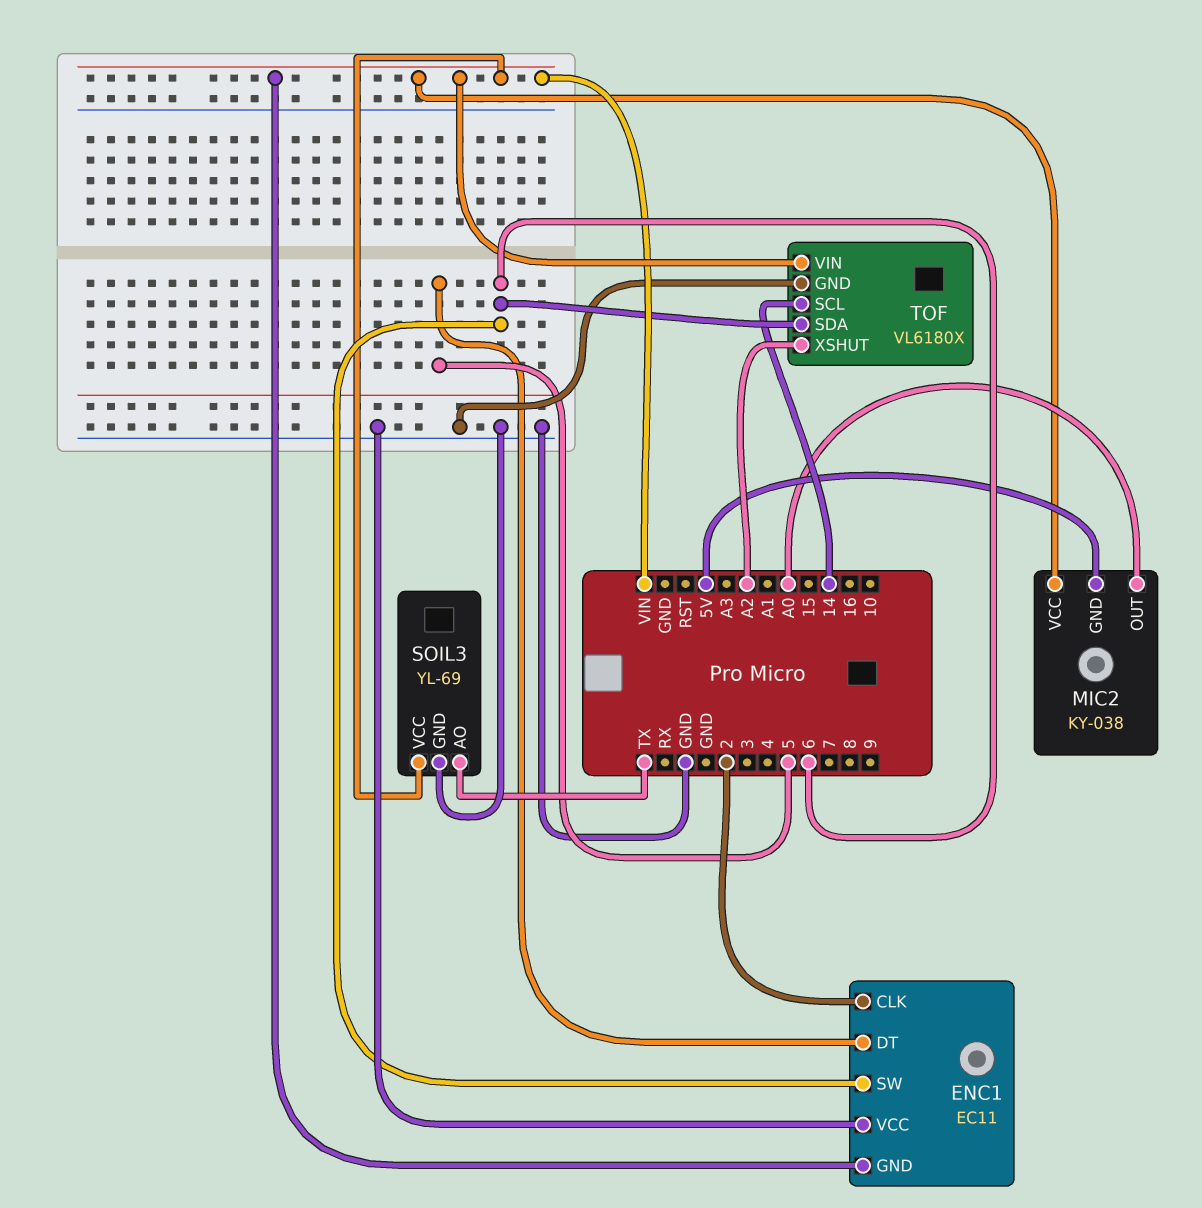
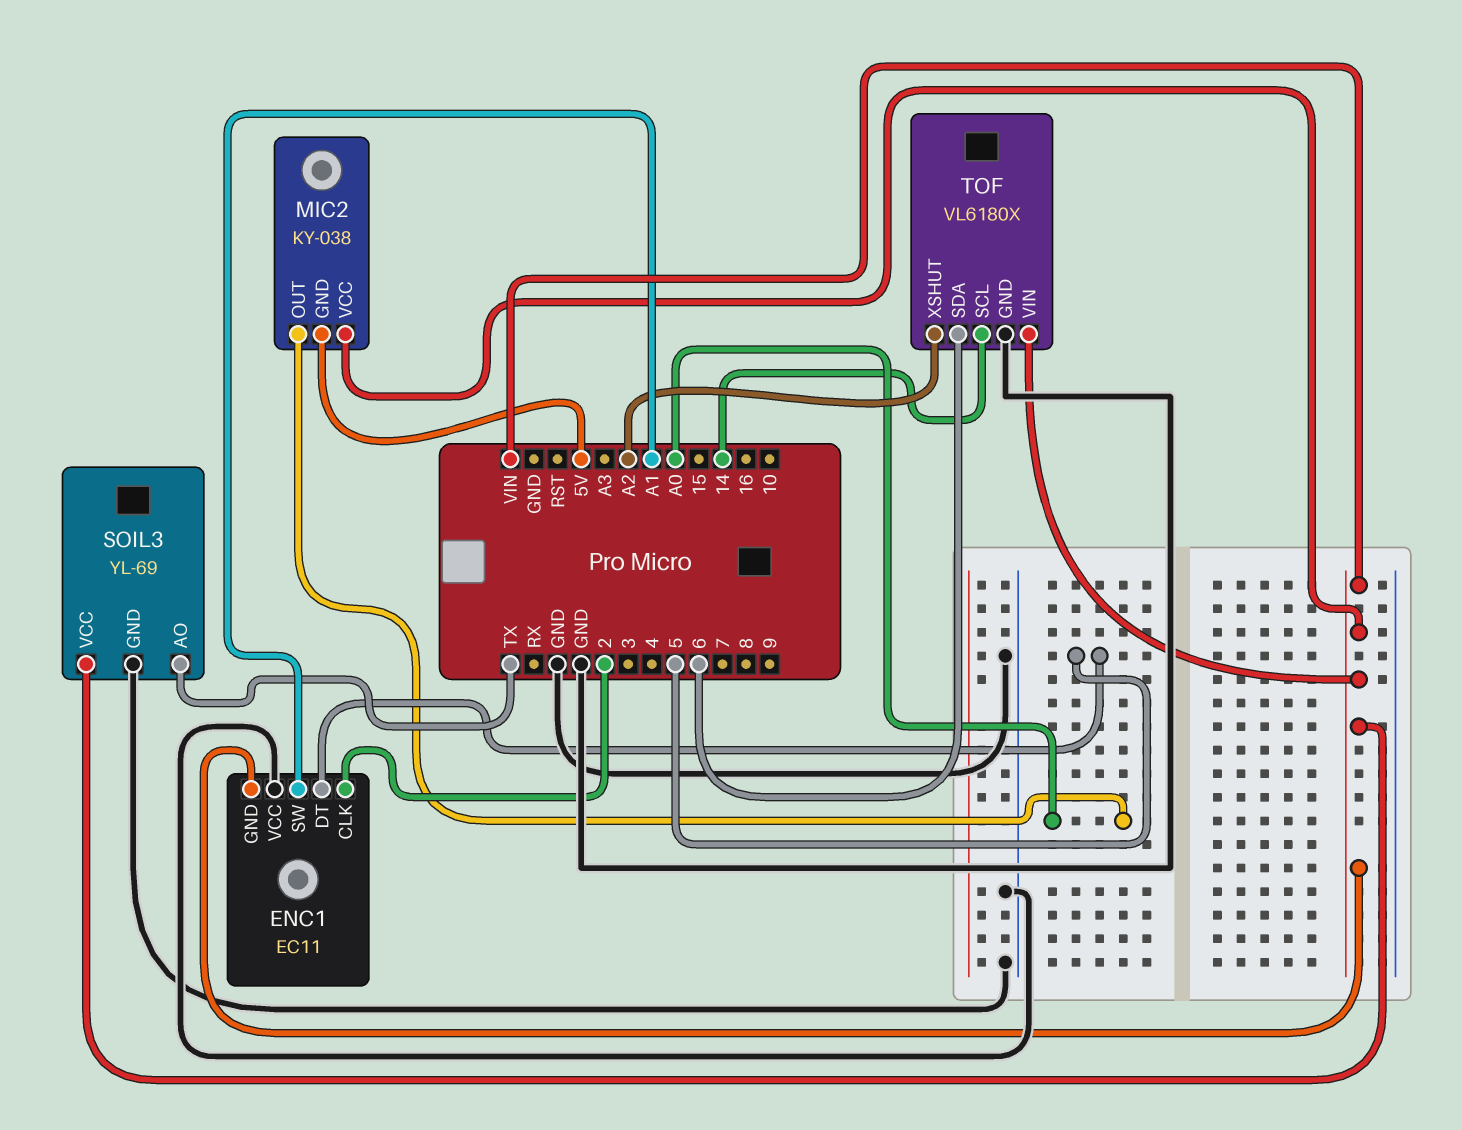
ENC1 pin SW: 6 -> A1

